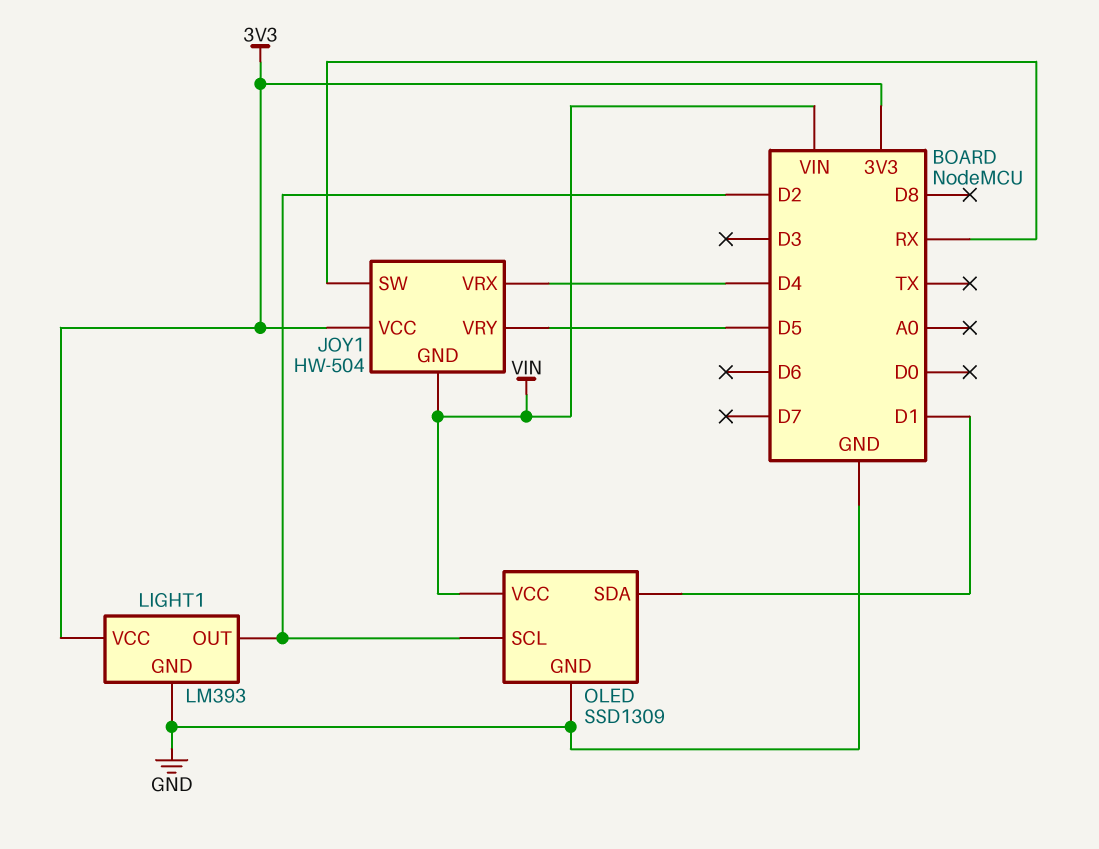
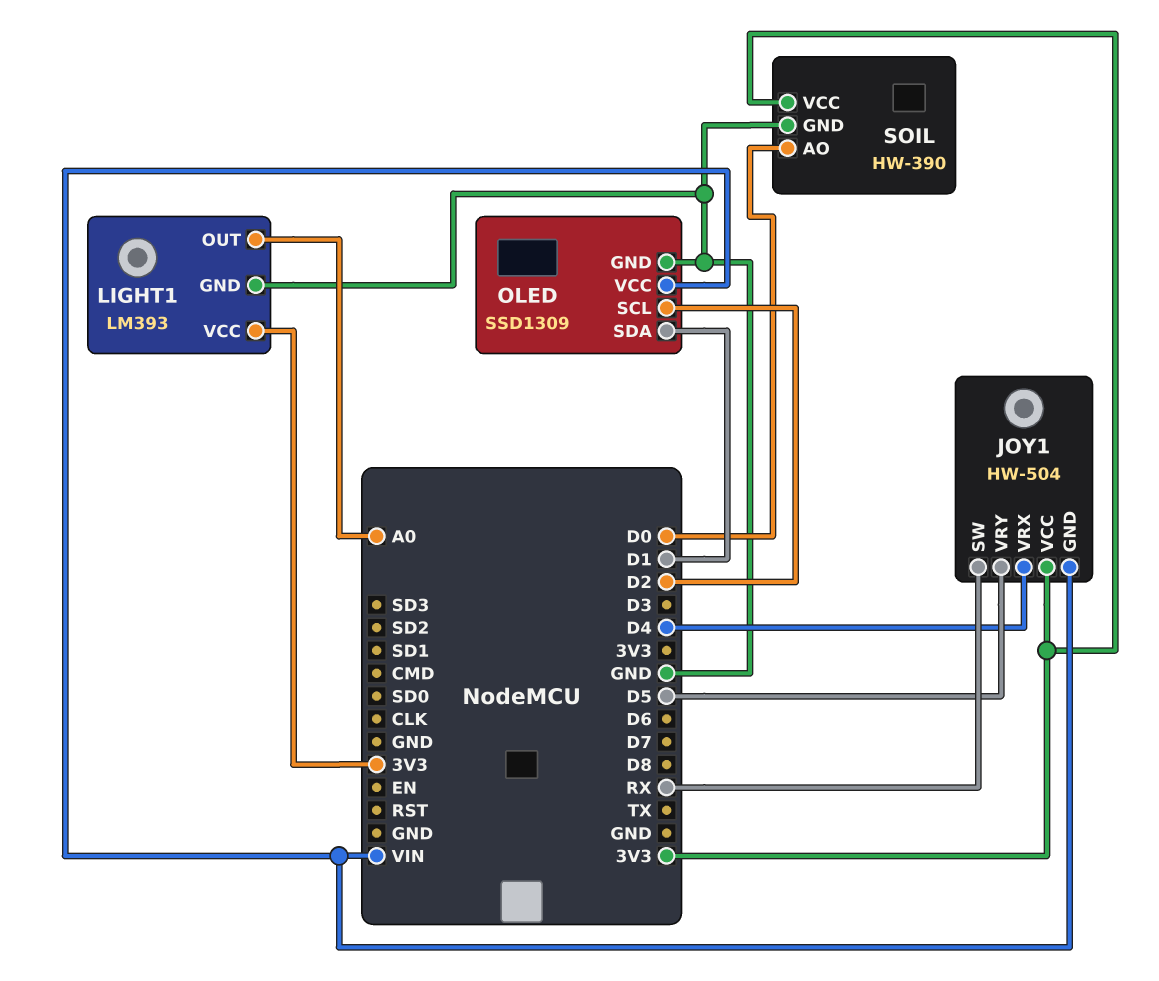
LIGHT1 pin OUT: D2 -> A0
SOIL: none -> HW-390
SOIL pin AO: none -> D0
SOIL pin GND: none -> GND
SOIL pin VCC: none -> 3V3

